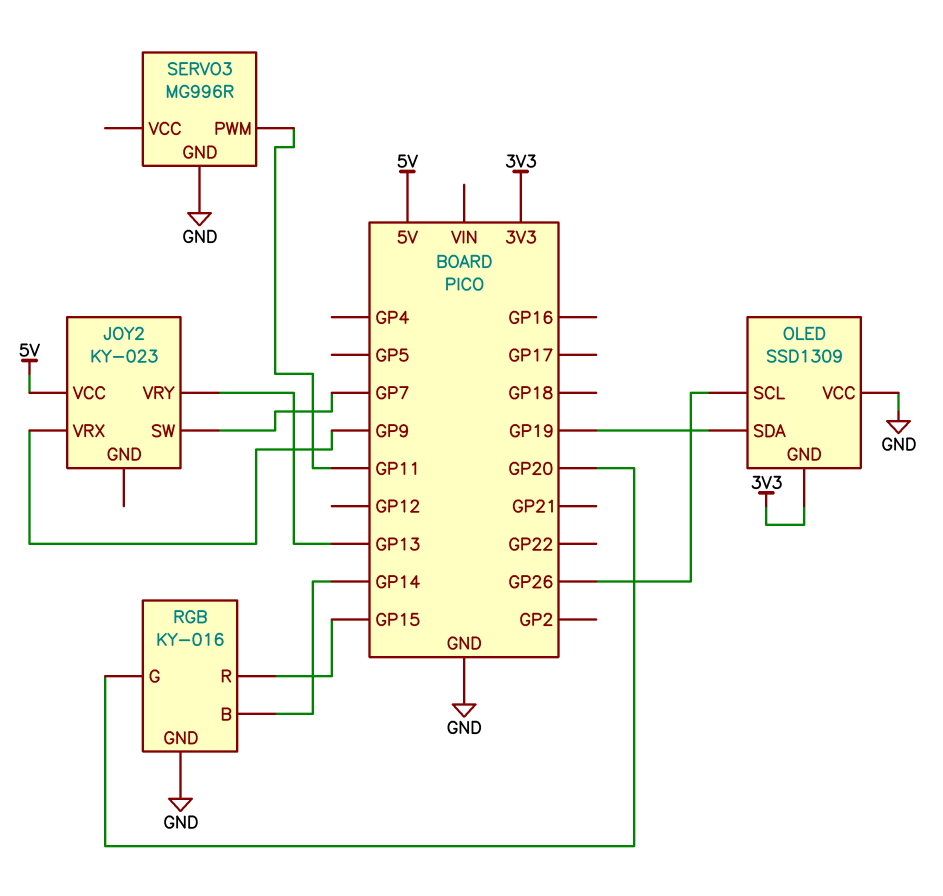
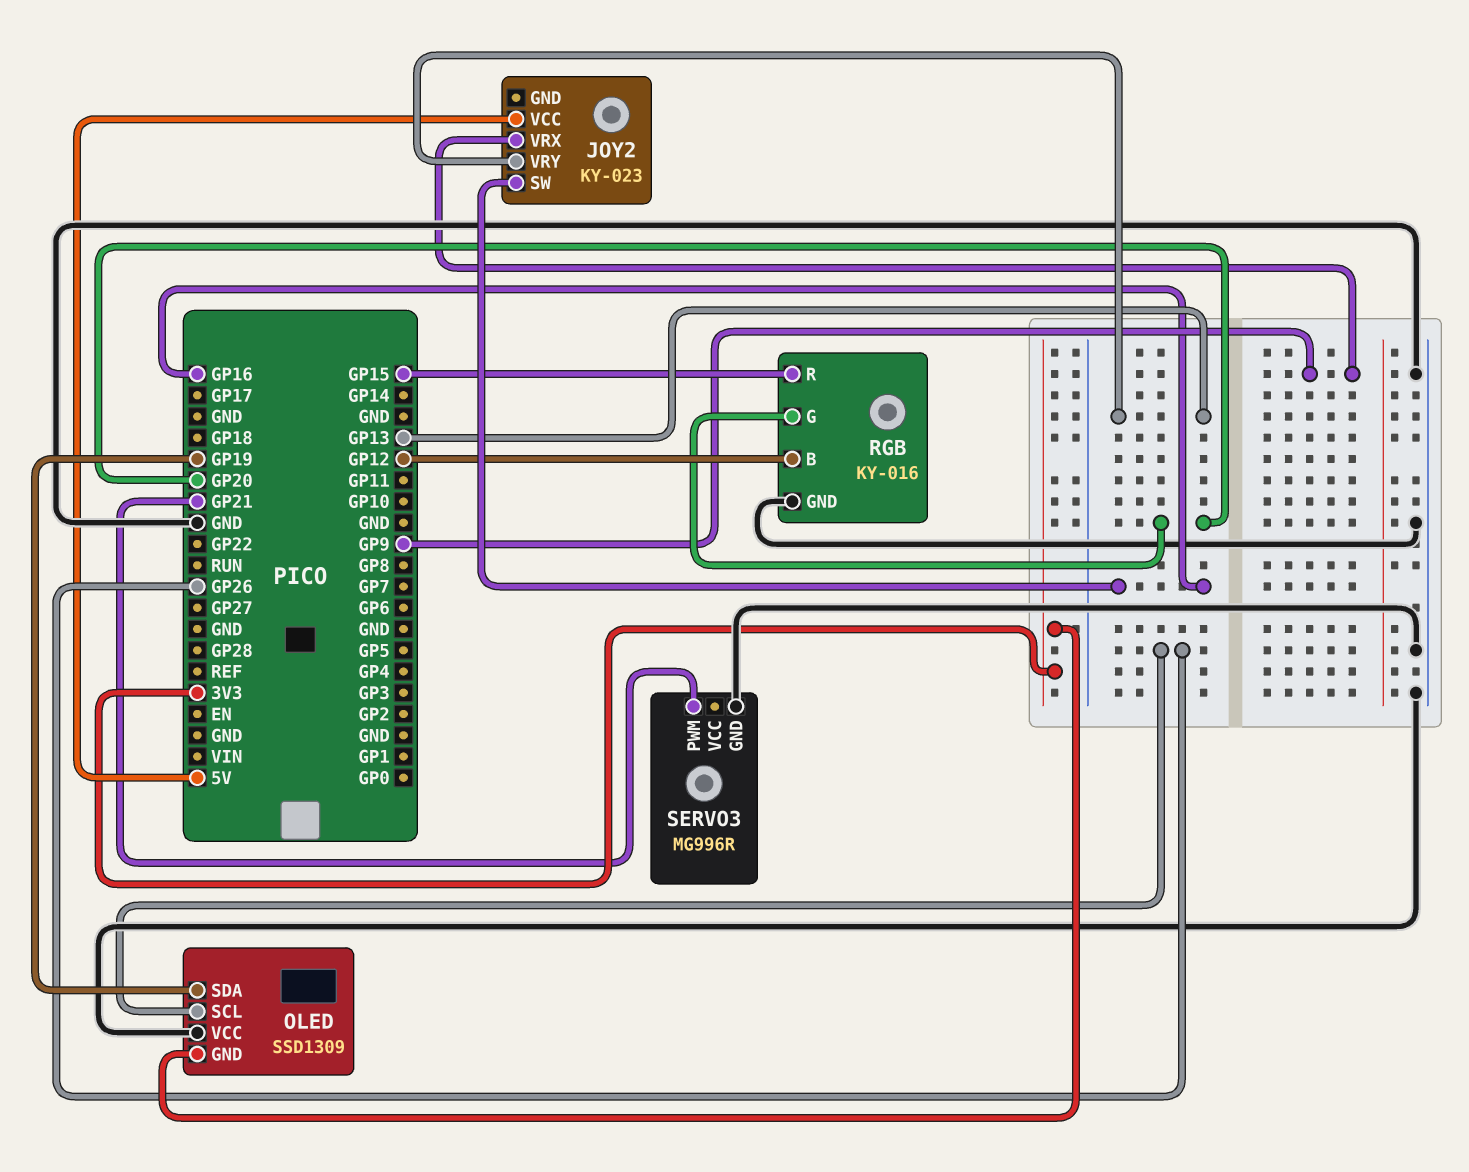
JOY2 pin SW: GP7 -> GP16
RGB pin B: GP14 -> GP12
SERVO3 pin PWM: GP11 -> GP21

